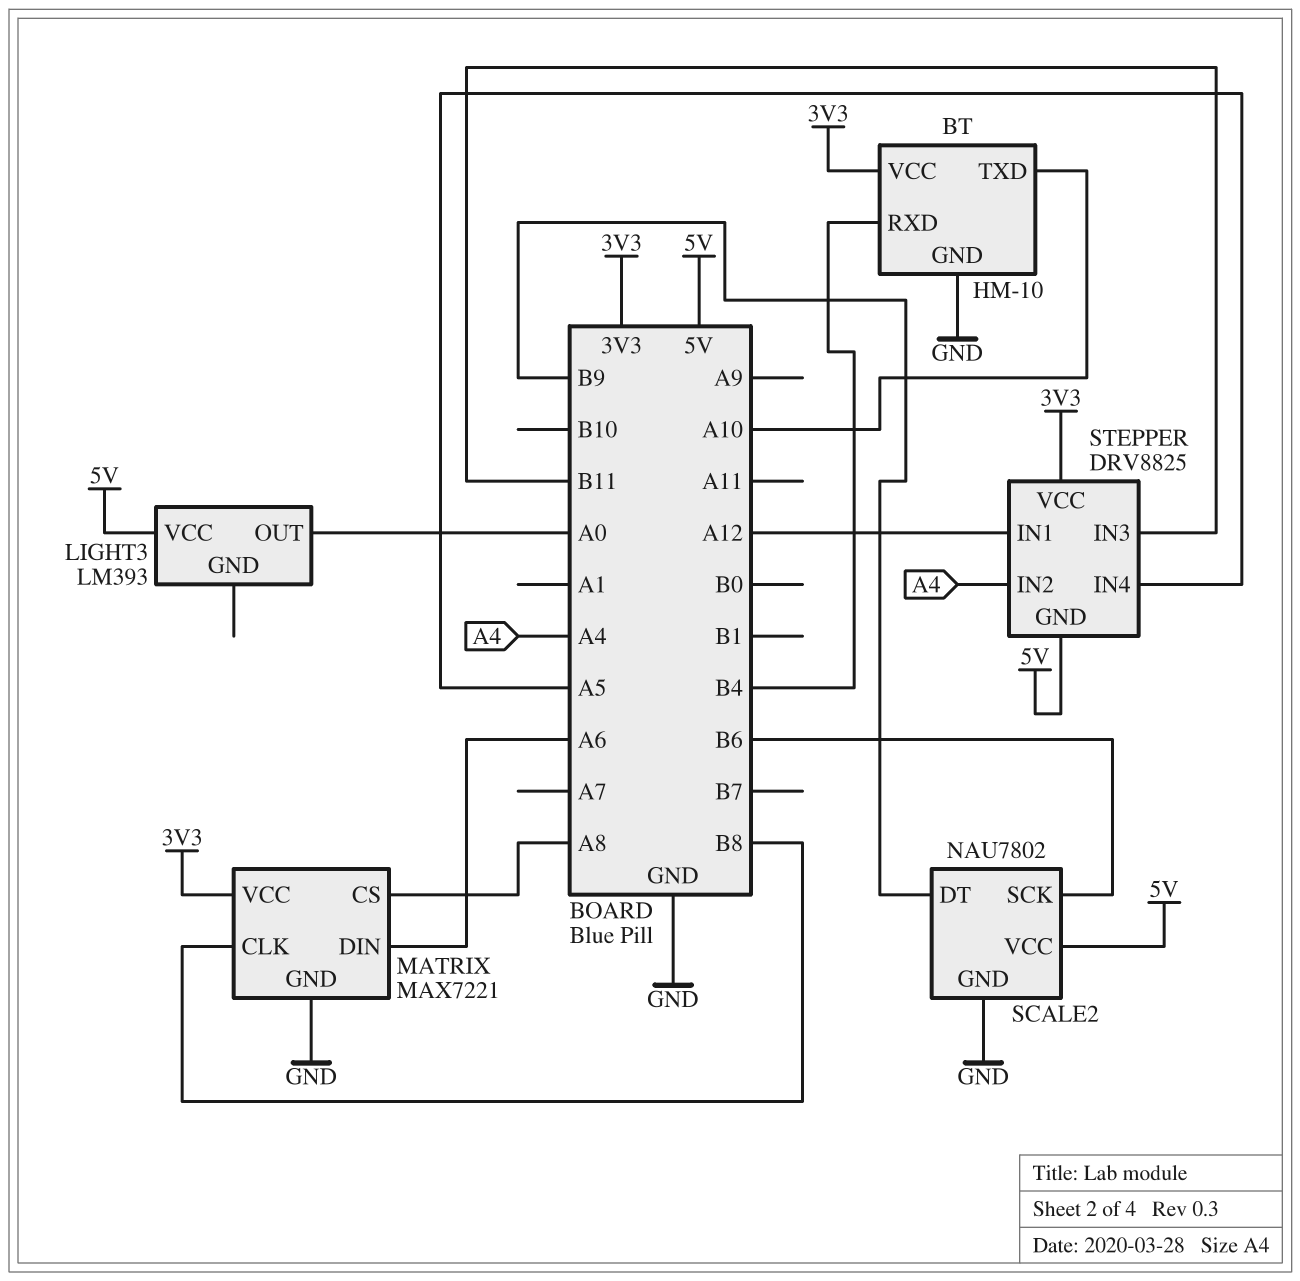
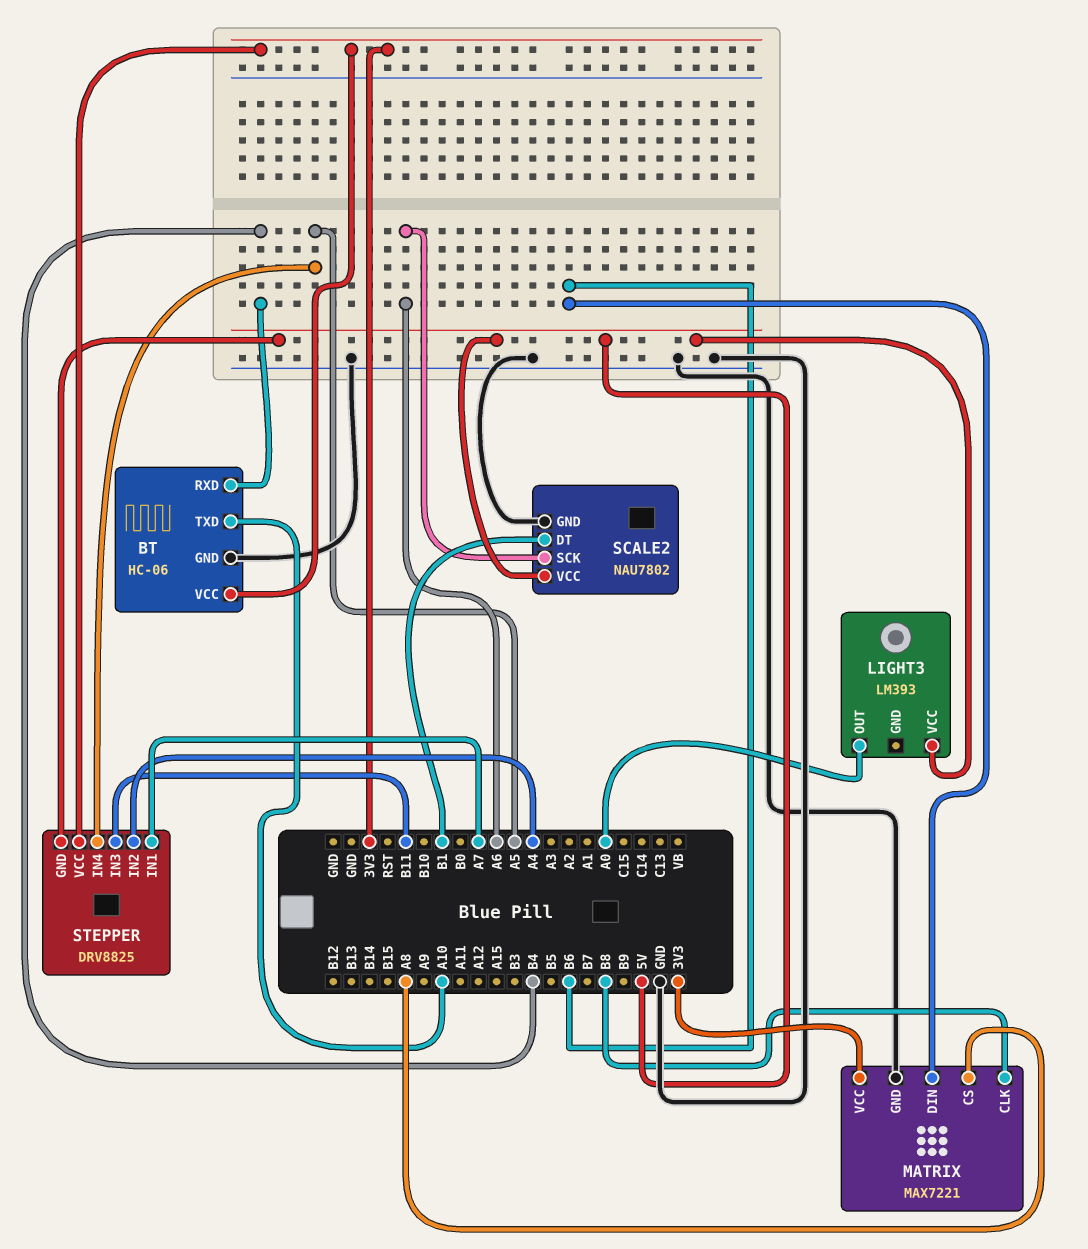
BT: HM-10 -> HC-06
MATRIX pin DIN: A6 -> B6
SCALE2 pin DT: B9 -> B1
SCALE2 pin SCK: B6 -> A6
STEPPER pin IN1: A12 -> A7

